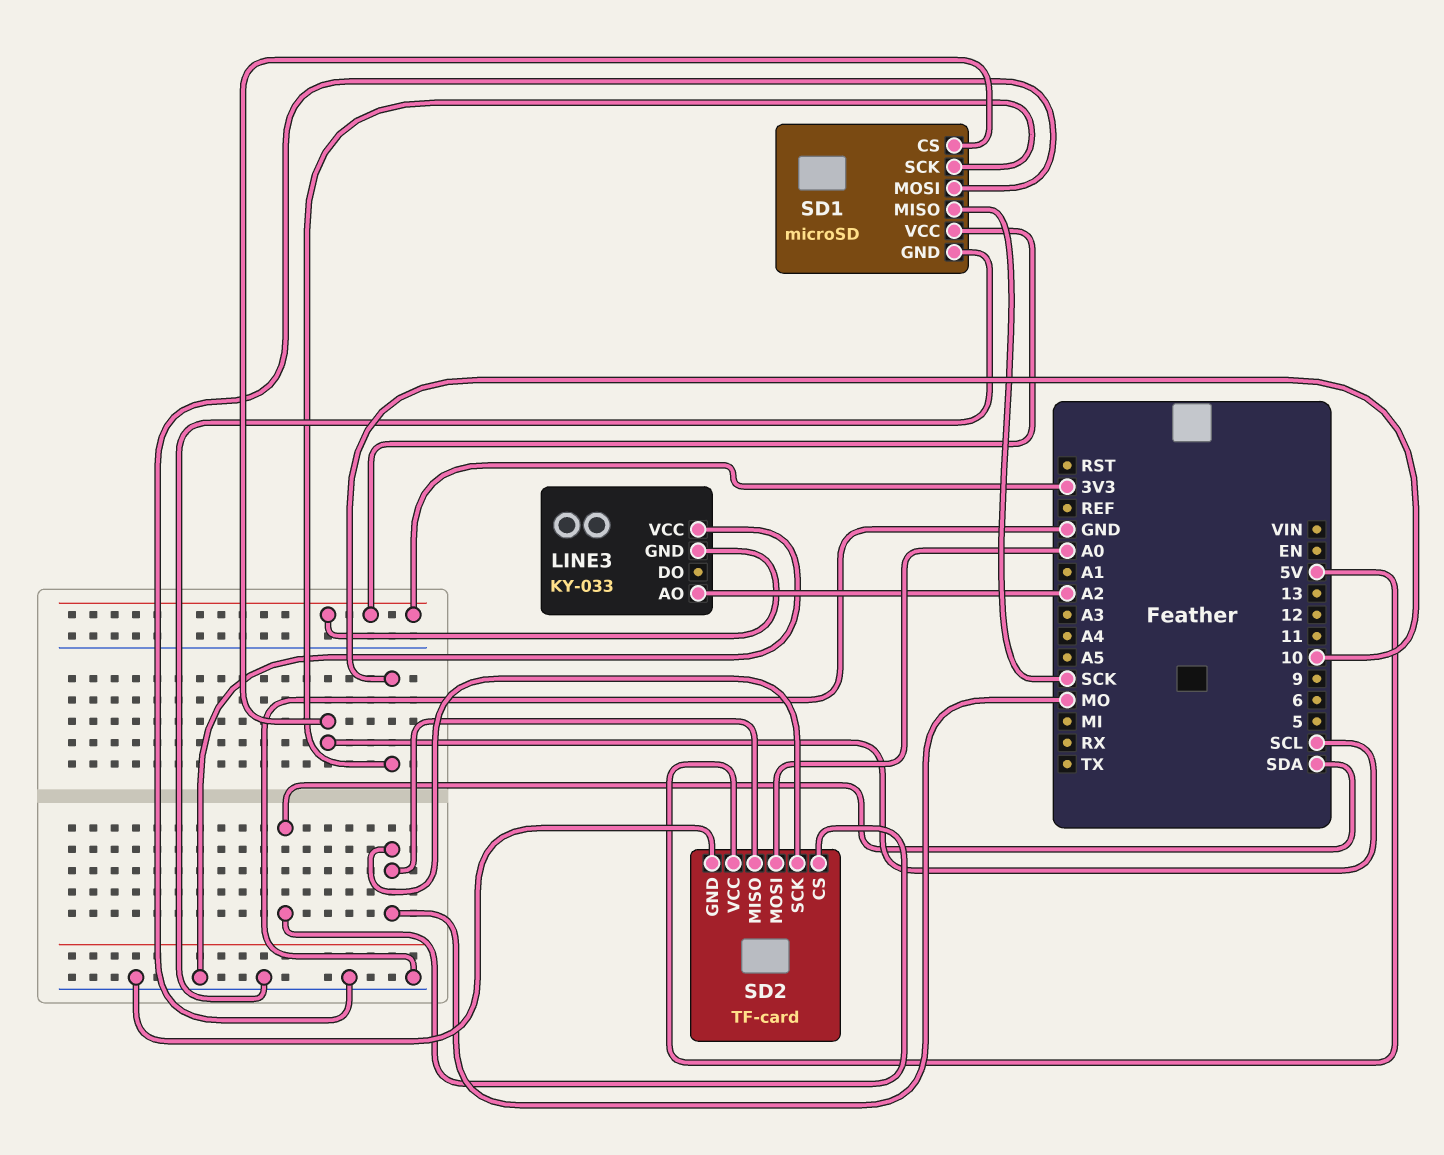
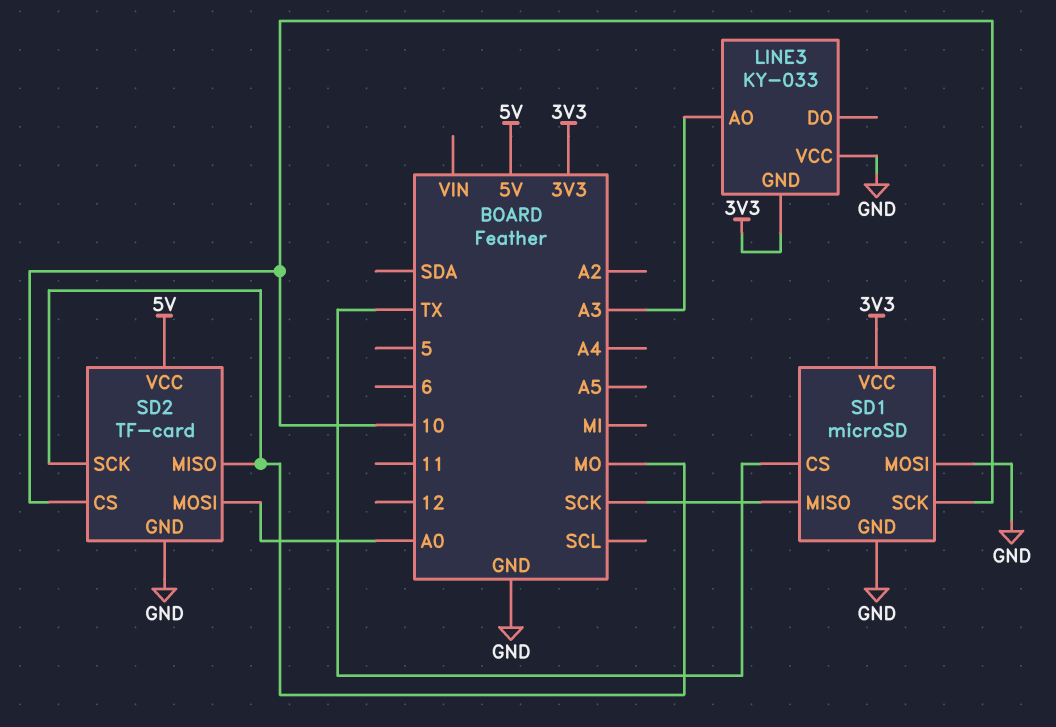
LINE3 pin AO: A2 -> A3
SD1 pin CS: SCL -> TX
SD2 pin CS: SDA -> 10

